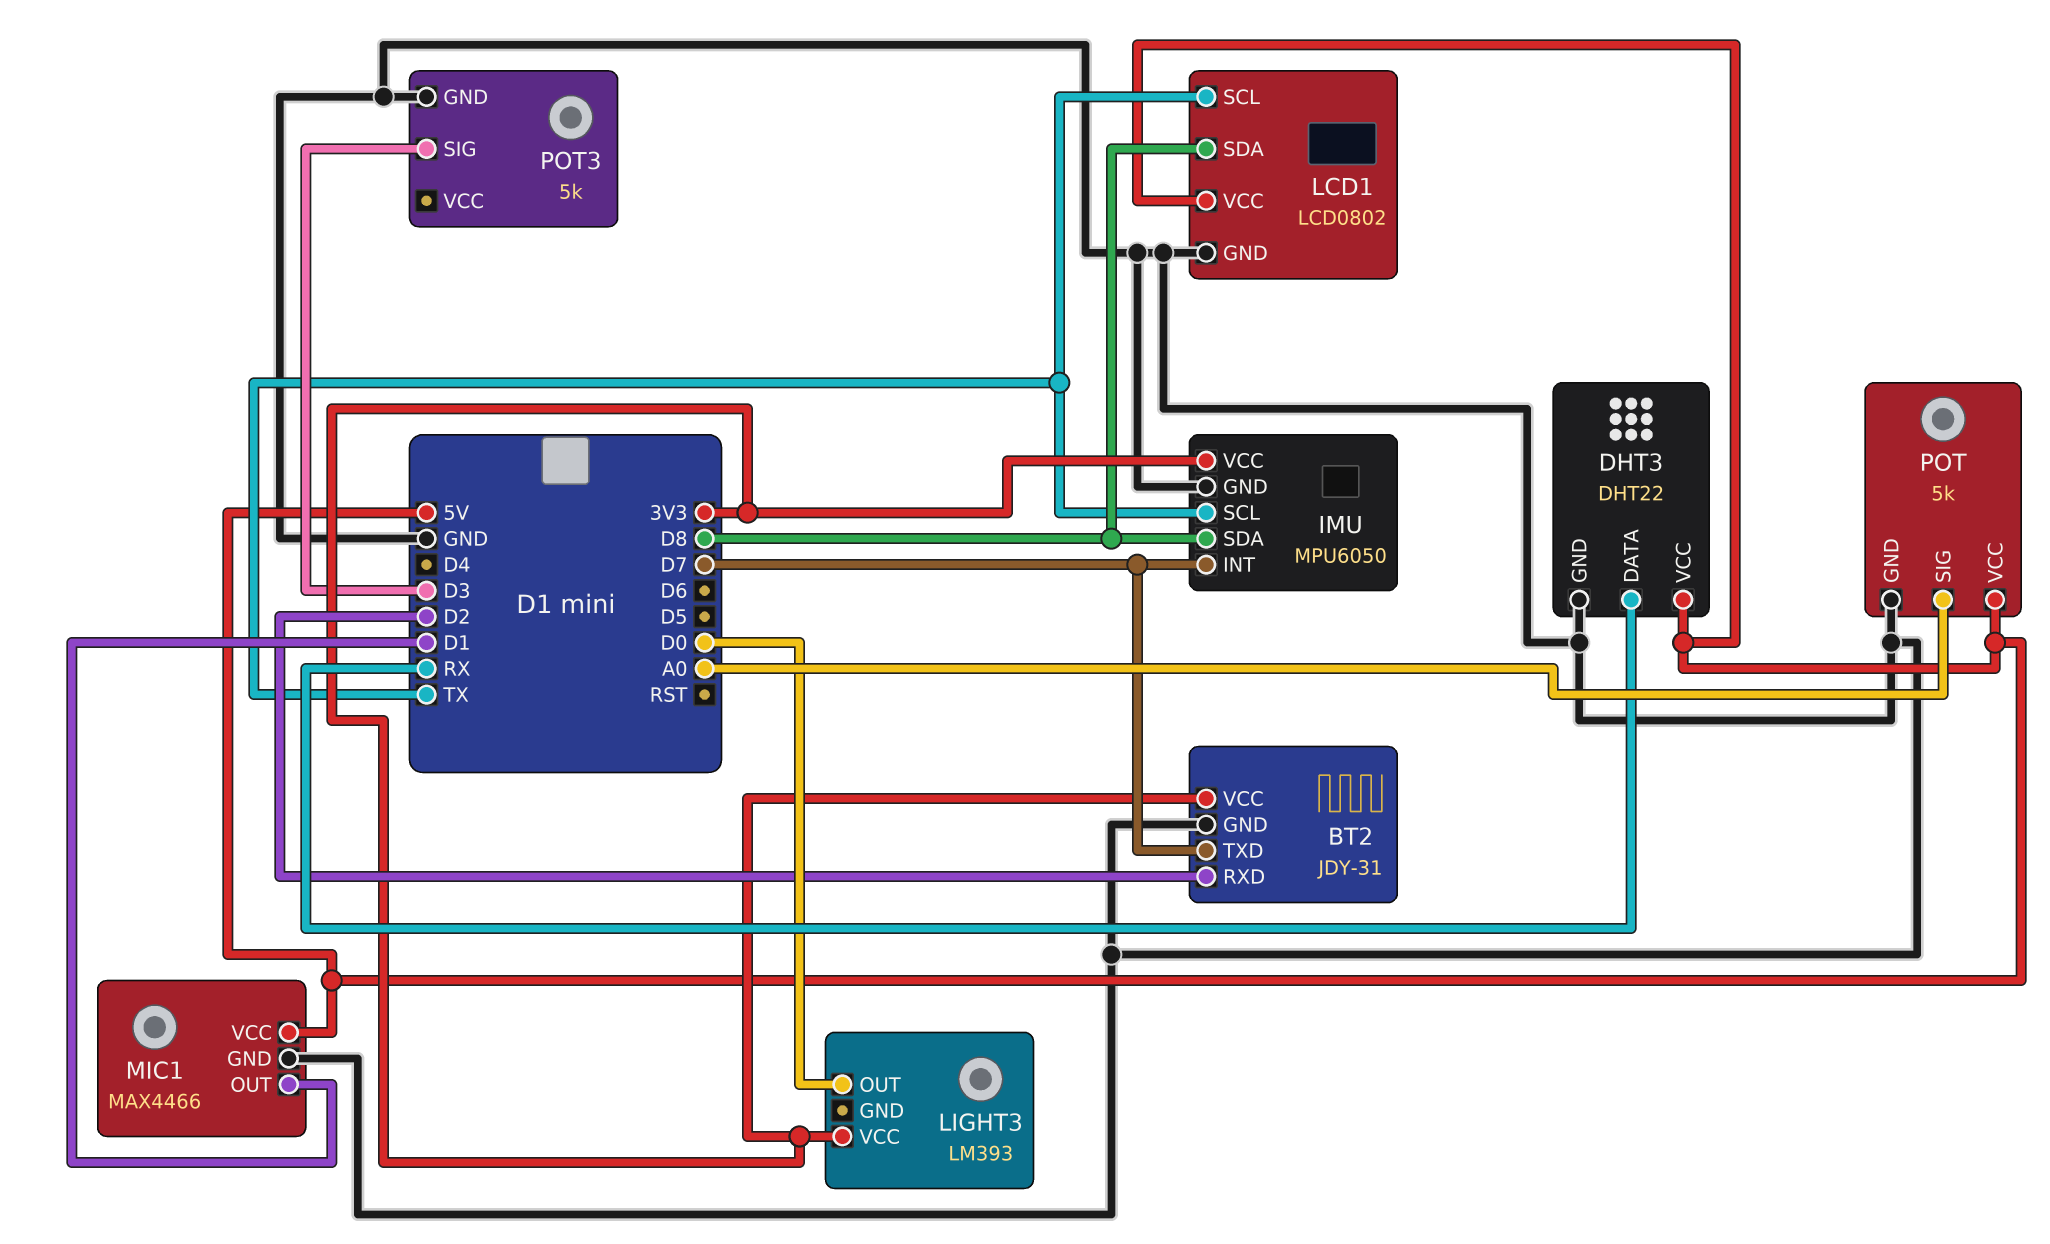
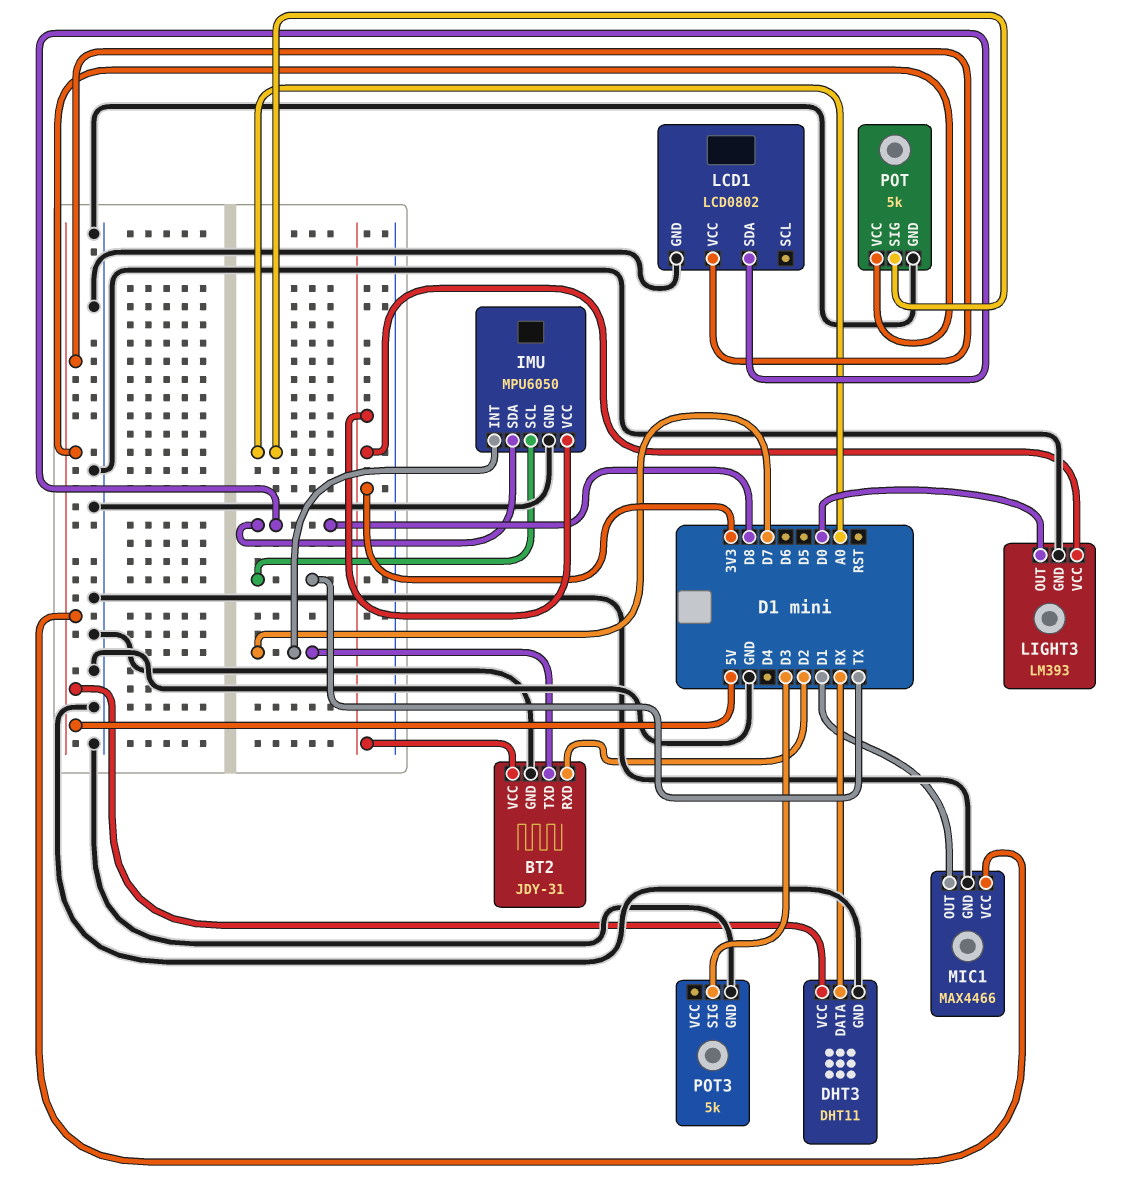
DHT3: DHT22 -> DHT11
LCD1 pin SCL: TX -> none
LIGHT3 pin GND: none -> GND

